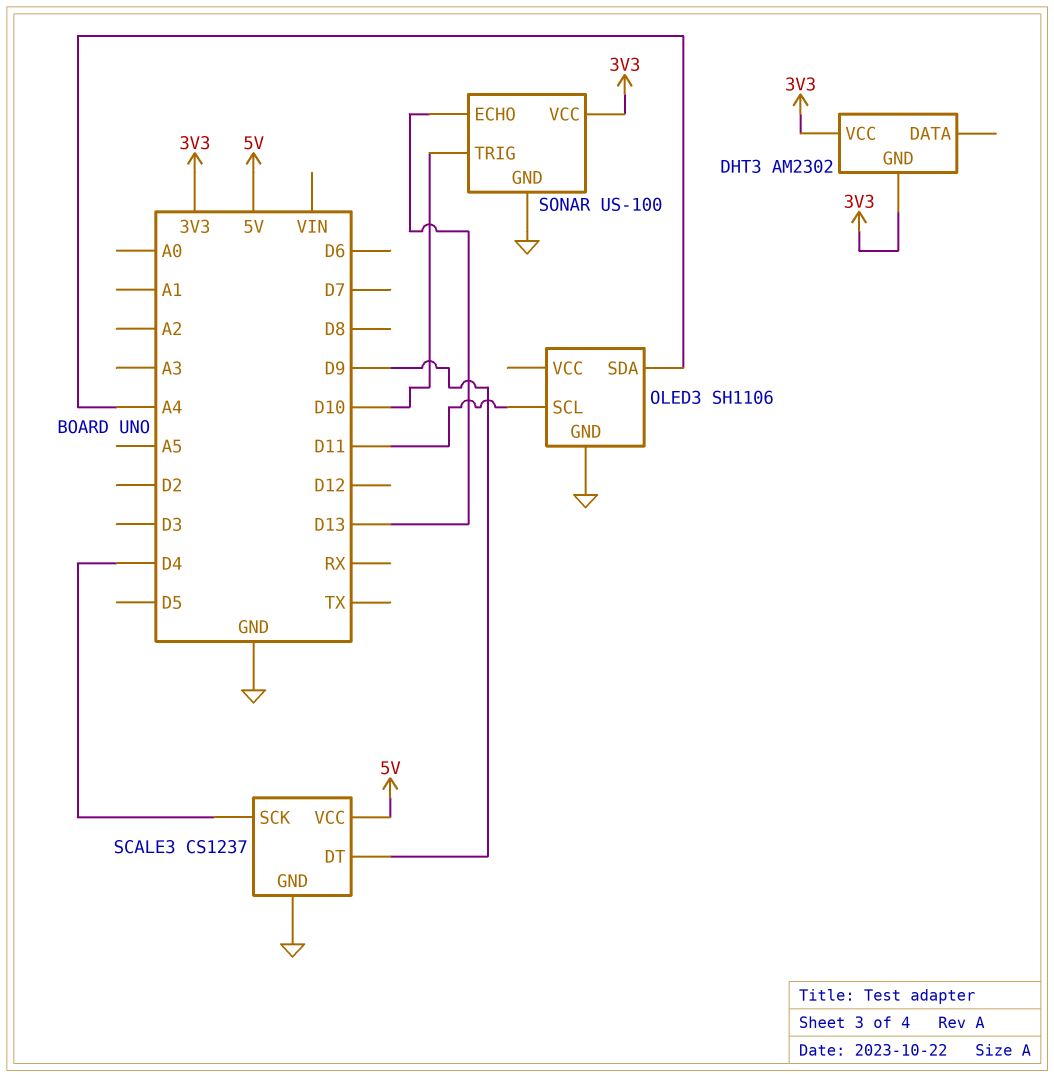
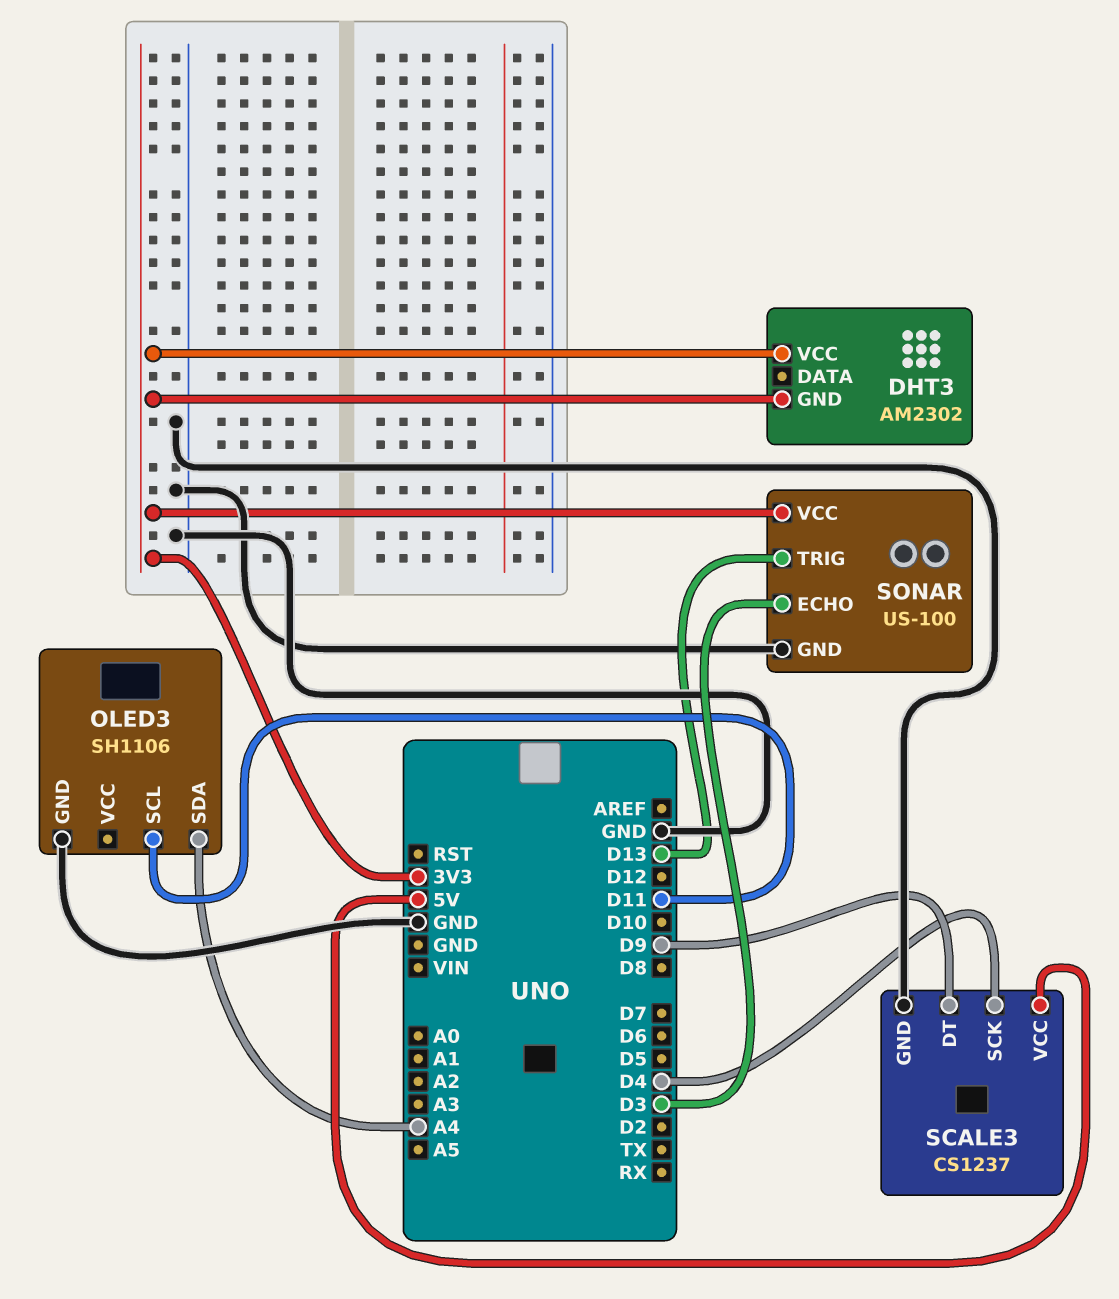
SONAR pin ECHO: D13 -> D3
SONAR pin TRIG: D10 -> D13

